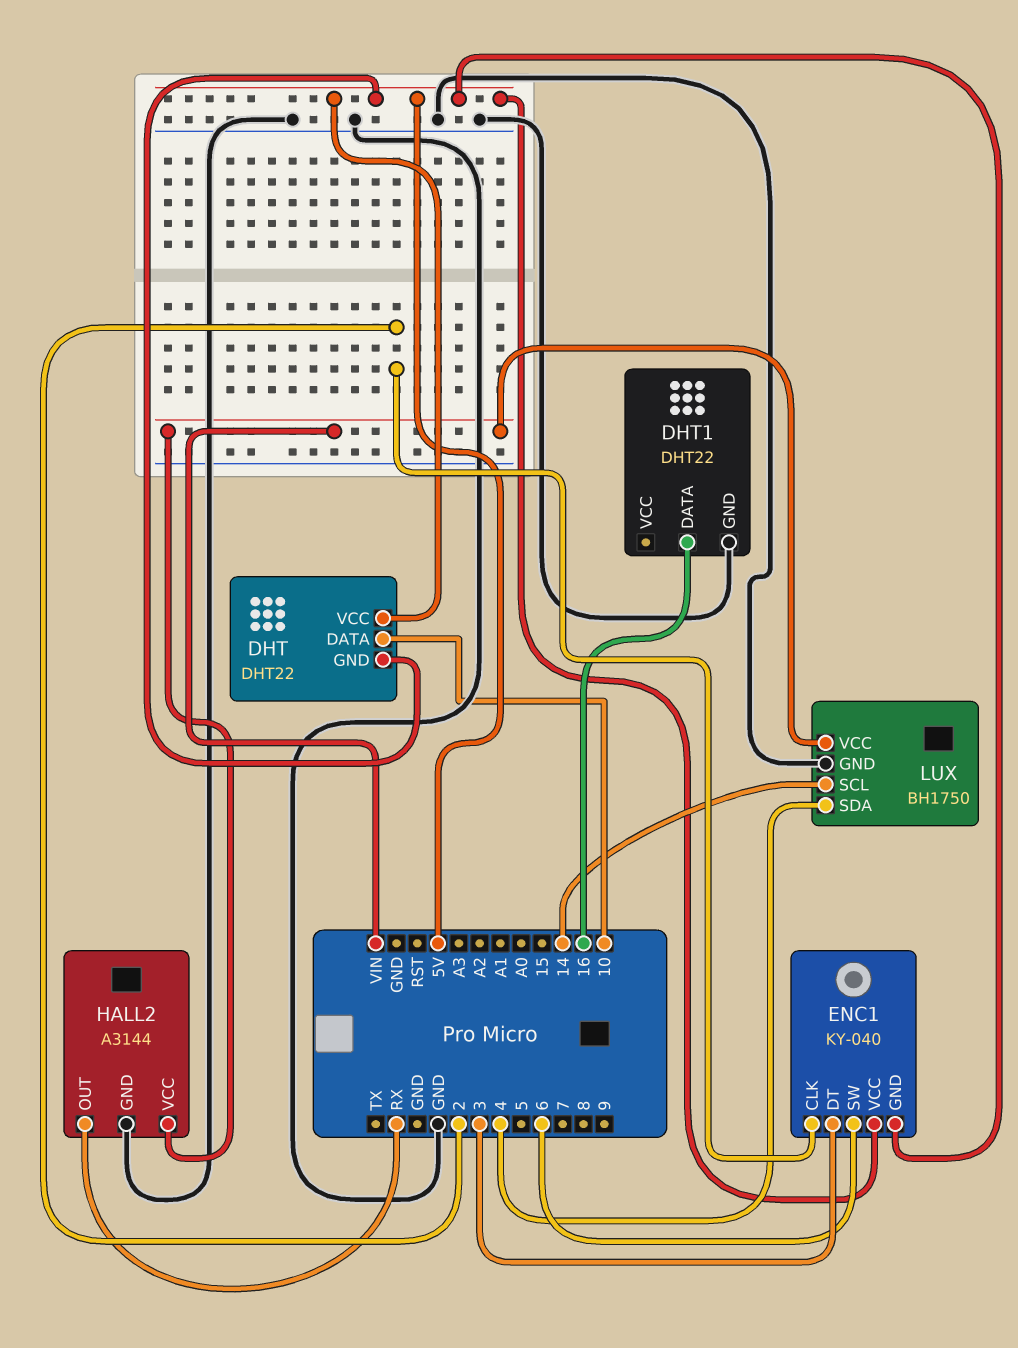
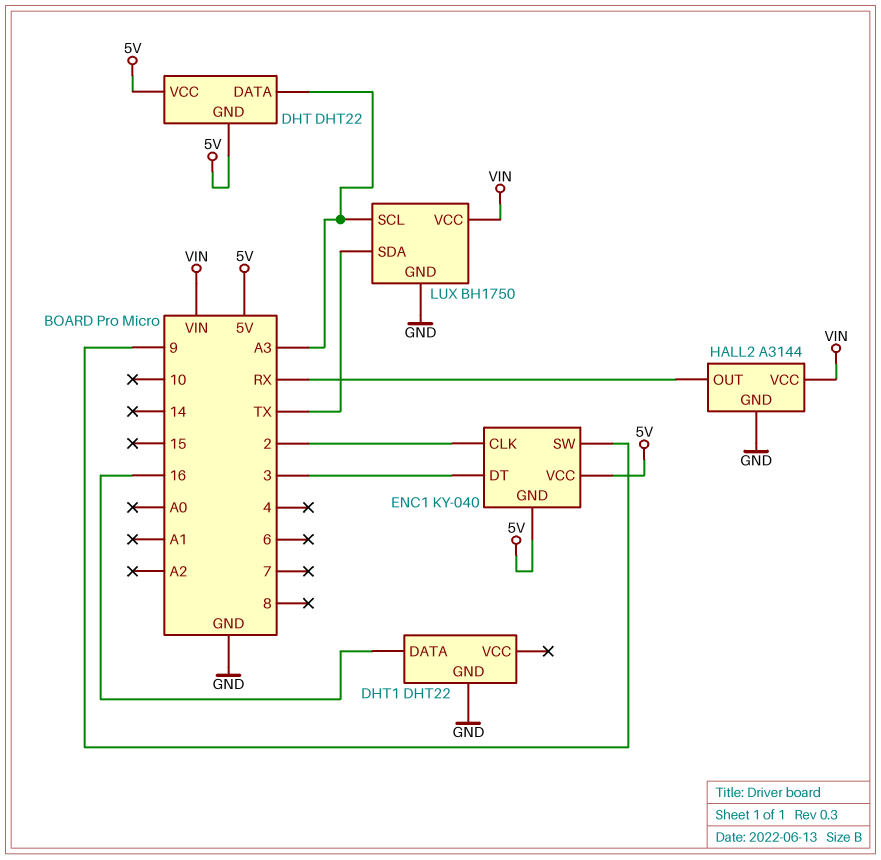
DHT pin DATA: 10 -> A3
ENC1 pin SW: 6 -> 9
LUX pin SCL: 14 -> A3
LUX pin SDA: 4 -> TX

